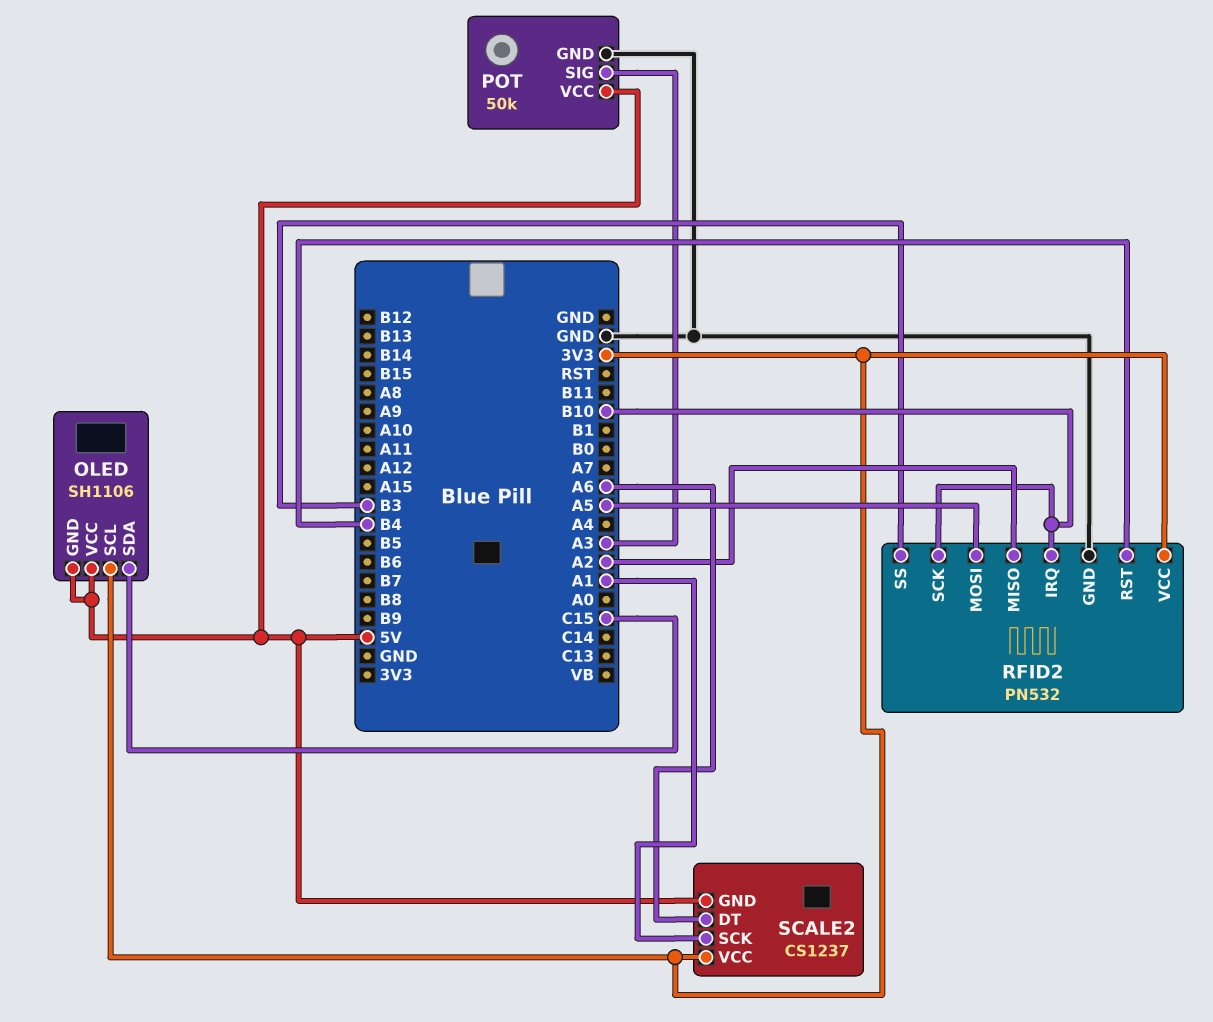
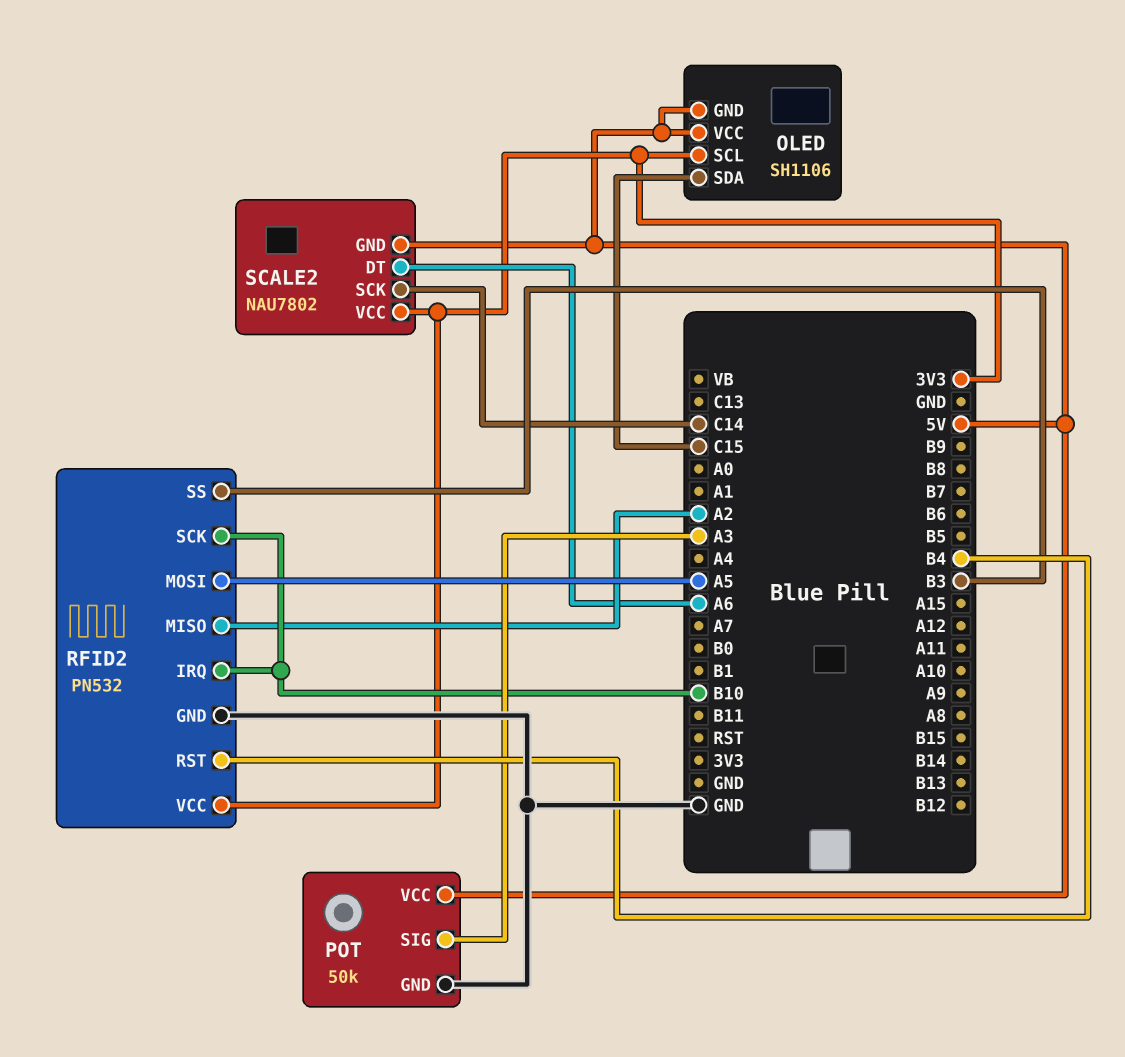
SCALE2: CS1237 -> NAU7802
SCALE2 pin SCK: A1 -> C14

